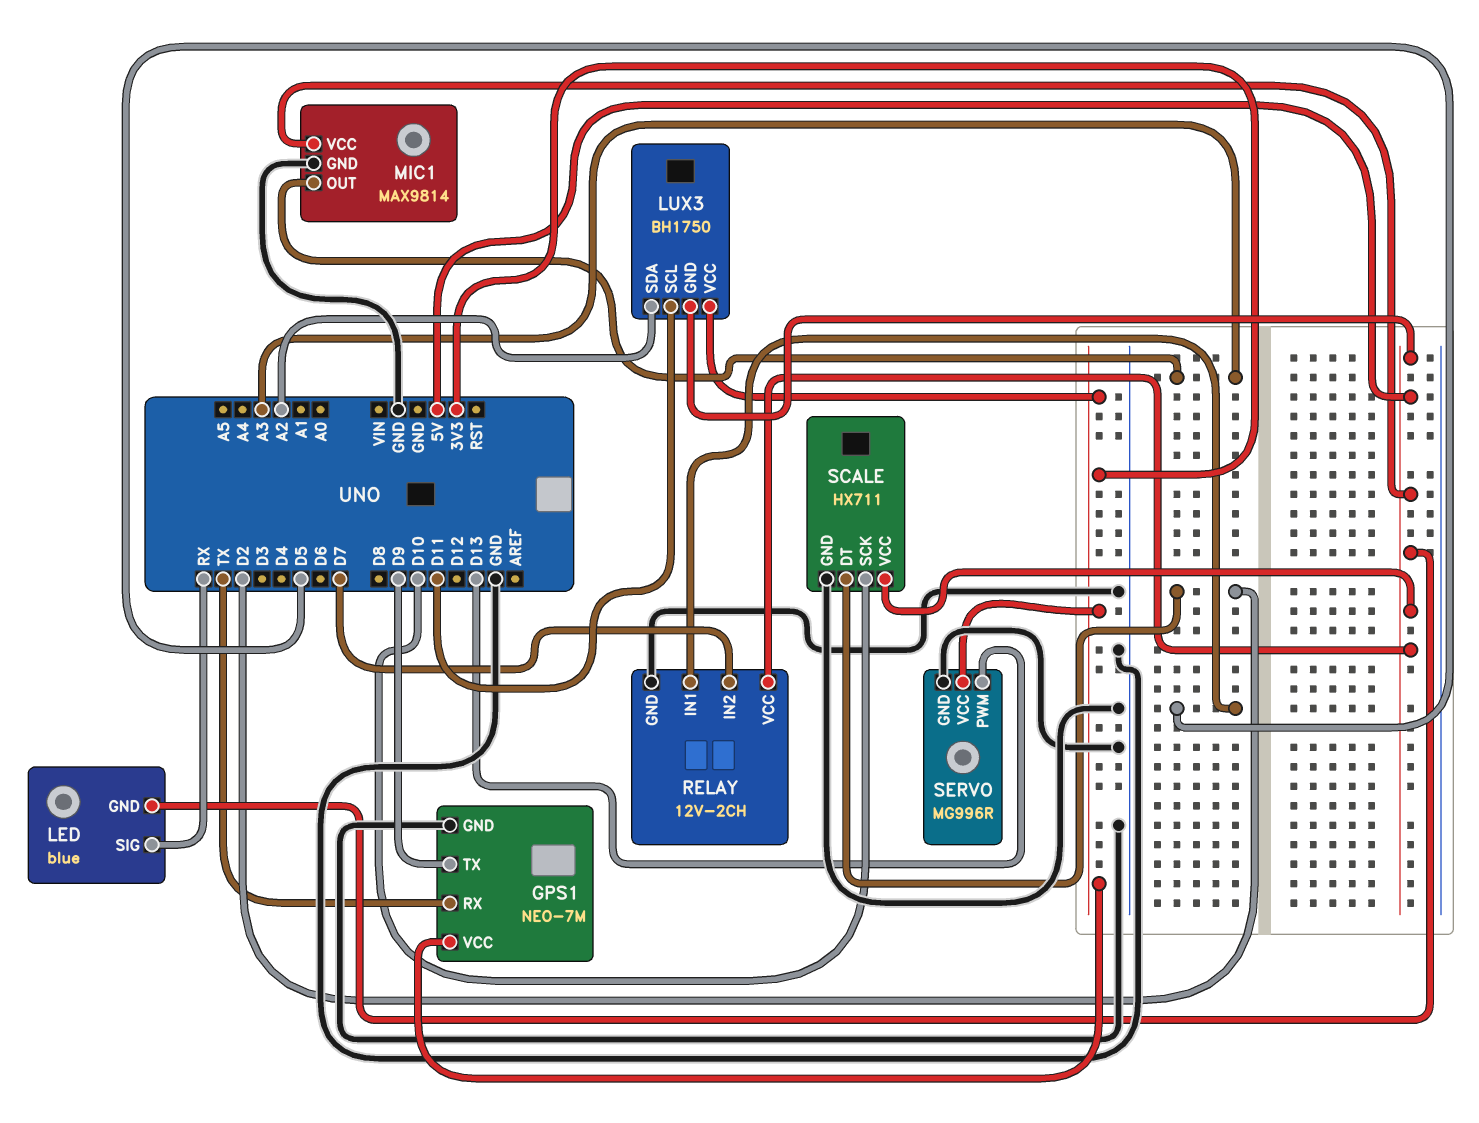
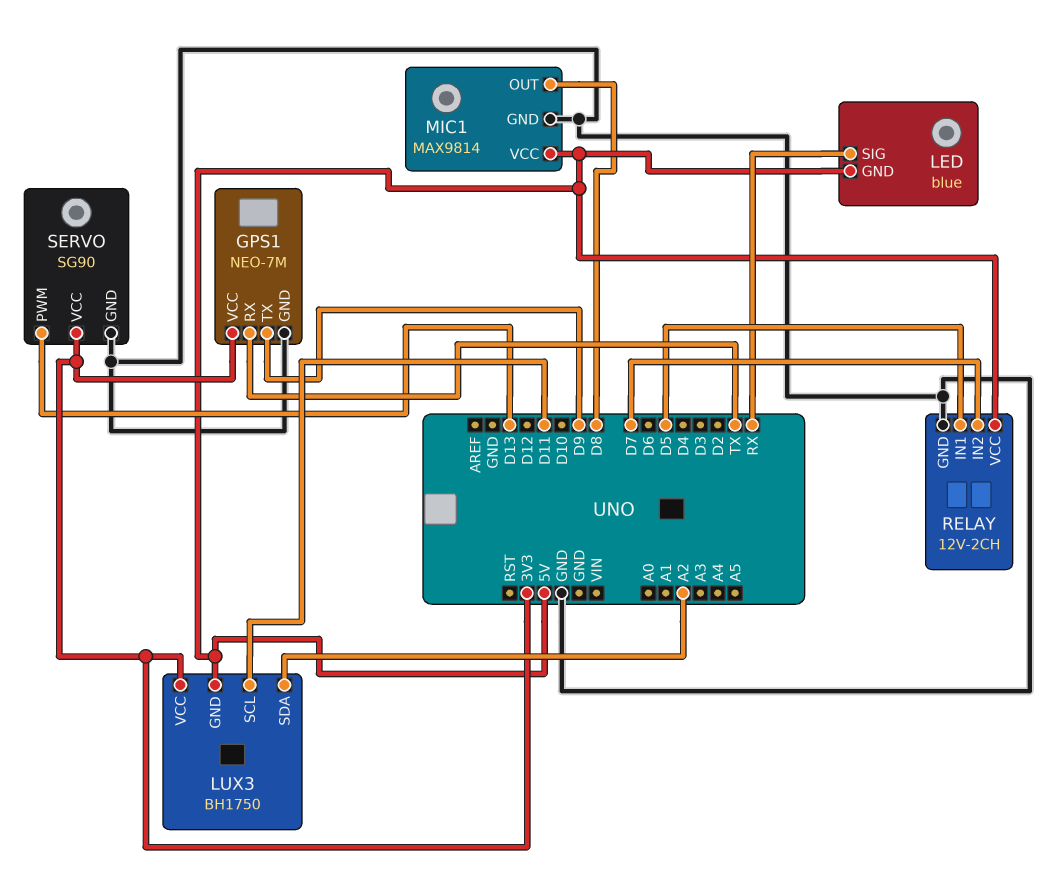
MIC1 pin OUT: A3 -> D8
SCALE: HX711 -> none
SCALE pin DT: D2 -> none
SCALE pin GND: GND -> none
SCALE pin SCK: D10 -> none
SCALE pin VCC: 5V -> none
SERVO: MG996R -> SG90

